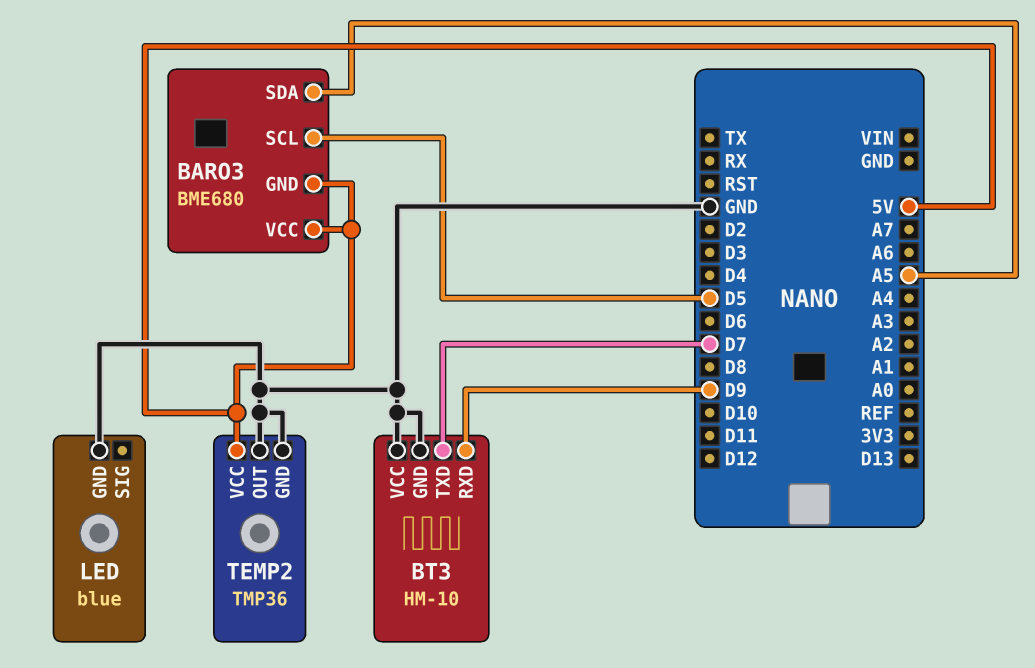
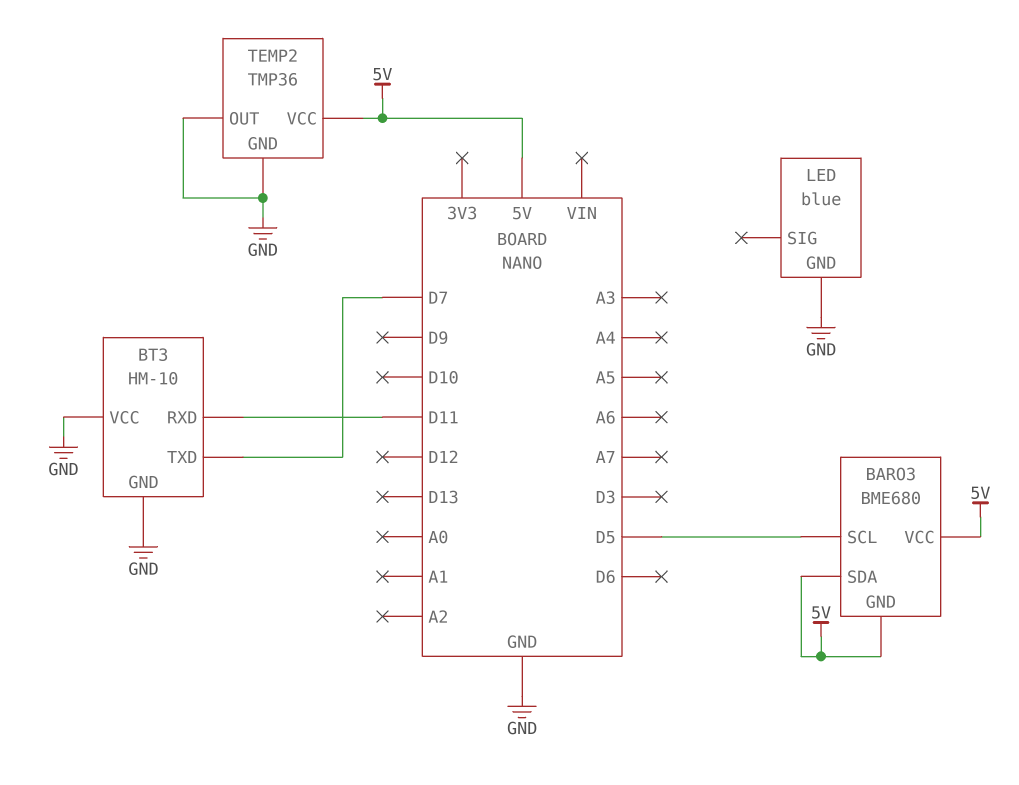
BARO3 pin SDA: A5 -> 5V
BT3 pin RXD: D9 -> D11

